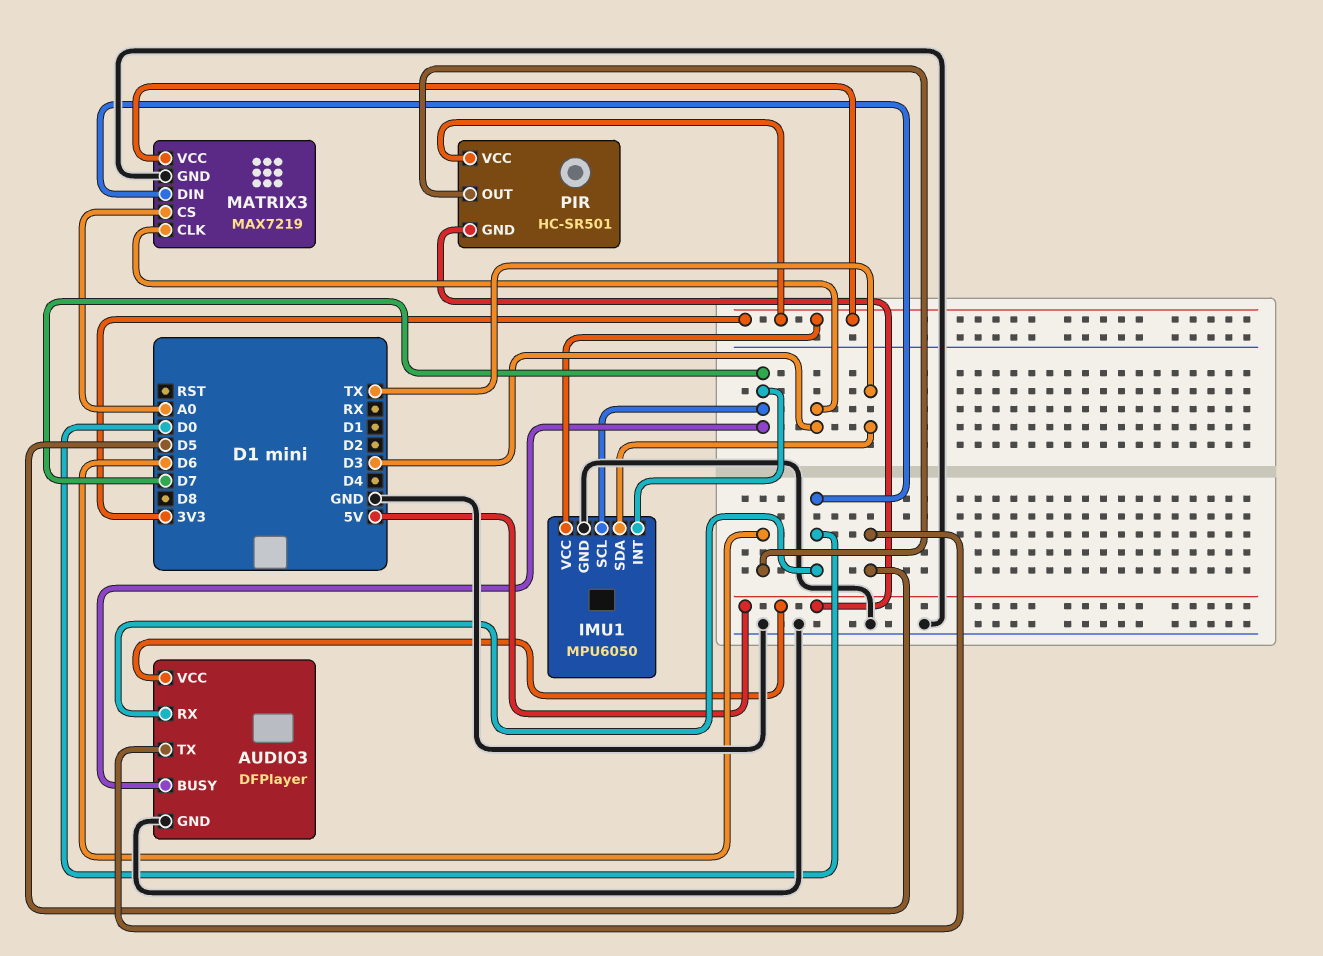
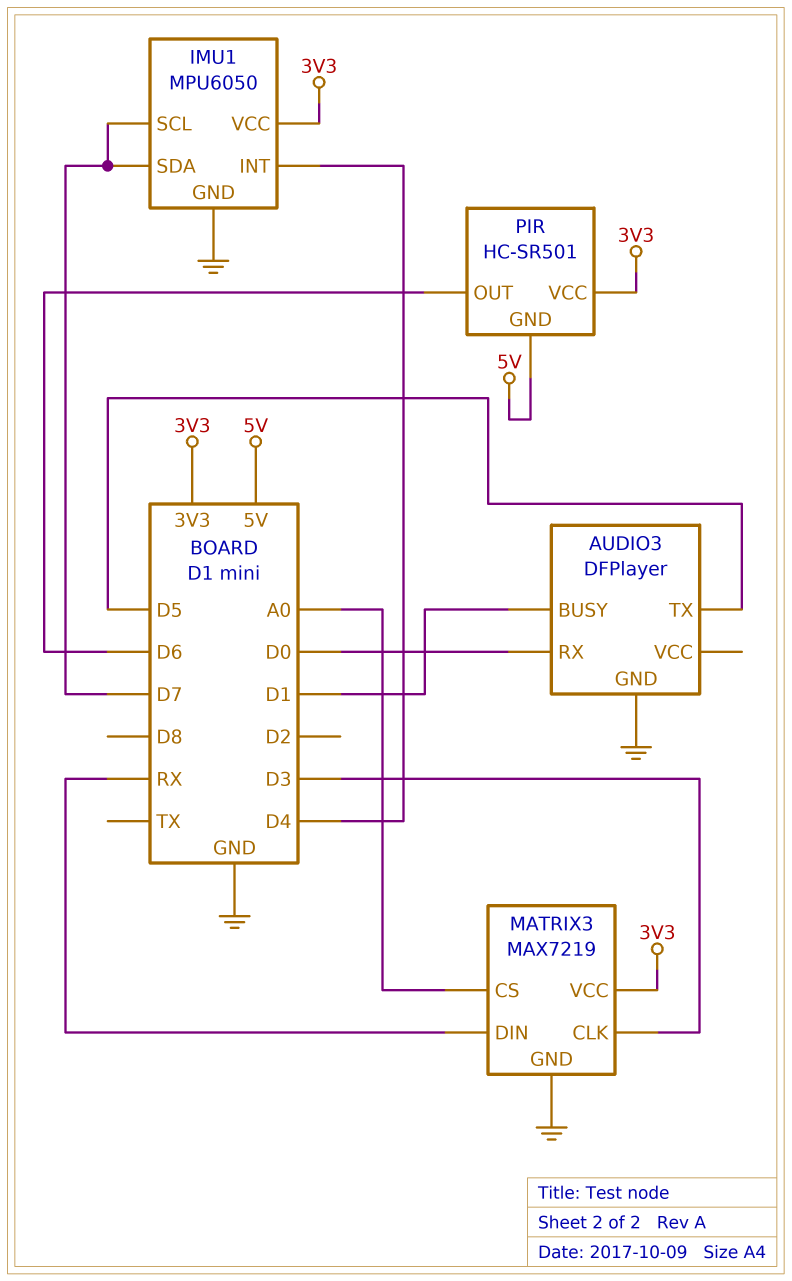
AUDIO3 pin BUSY: D7 -> D1
AUDIO3 pin VCC: 5V -> none
IMU1 pin INT: D7 -> D4
IMU1 pin SDA: TX -> D7
MATRIX3 pin DIN: D0 -> RX

